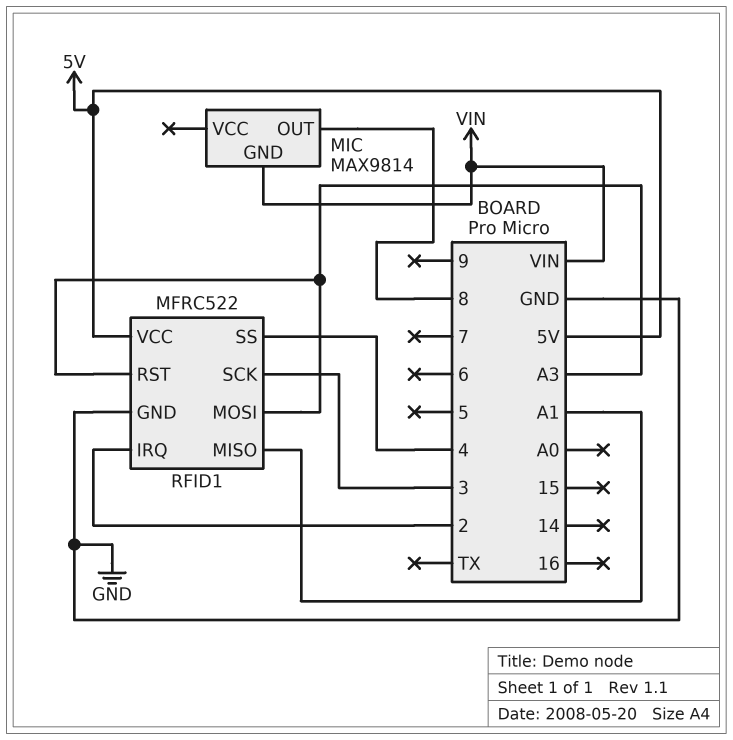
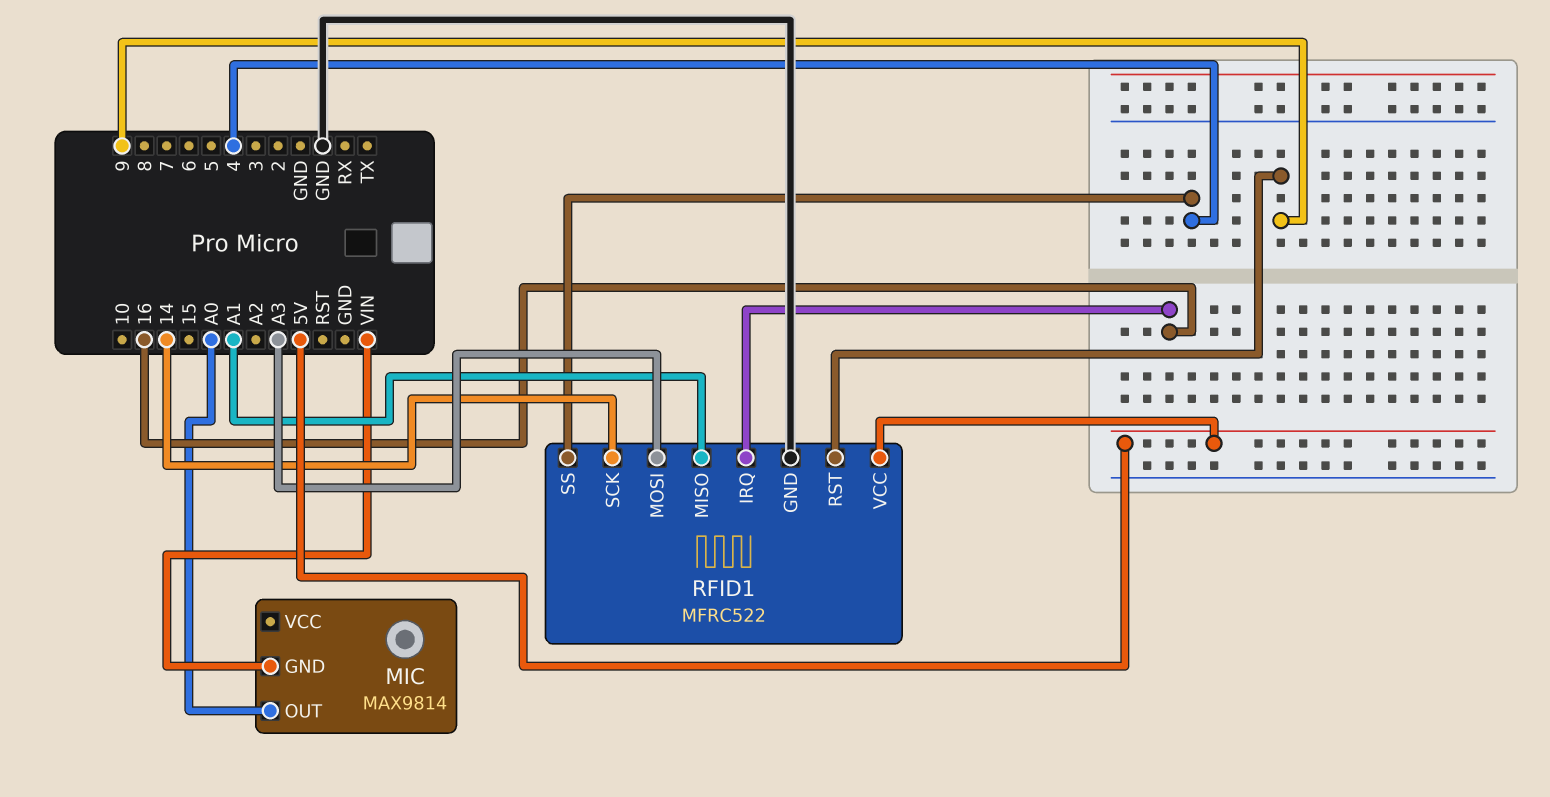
MIC pin OUT: 8 -> A0
RFID1 pin IRQ: 2 -> 16
RFID1 pin RST: A3 -> 9
RFID1 pin SCK: 3 -> 14

